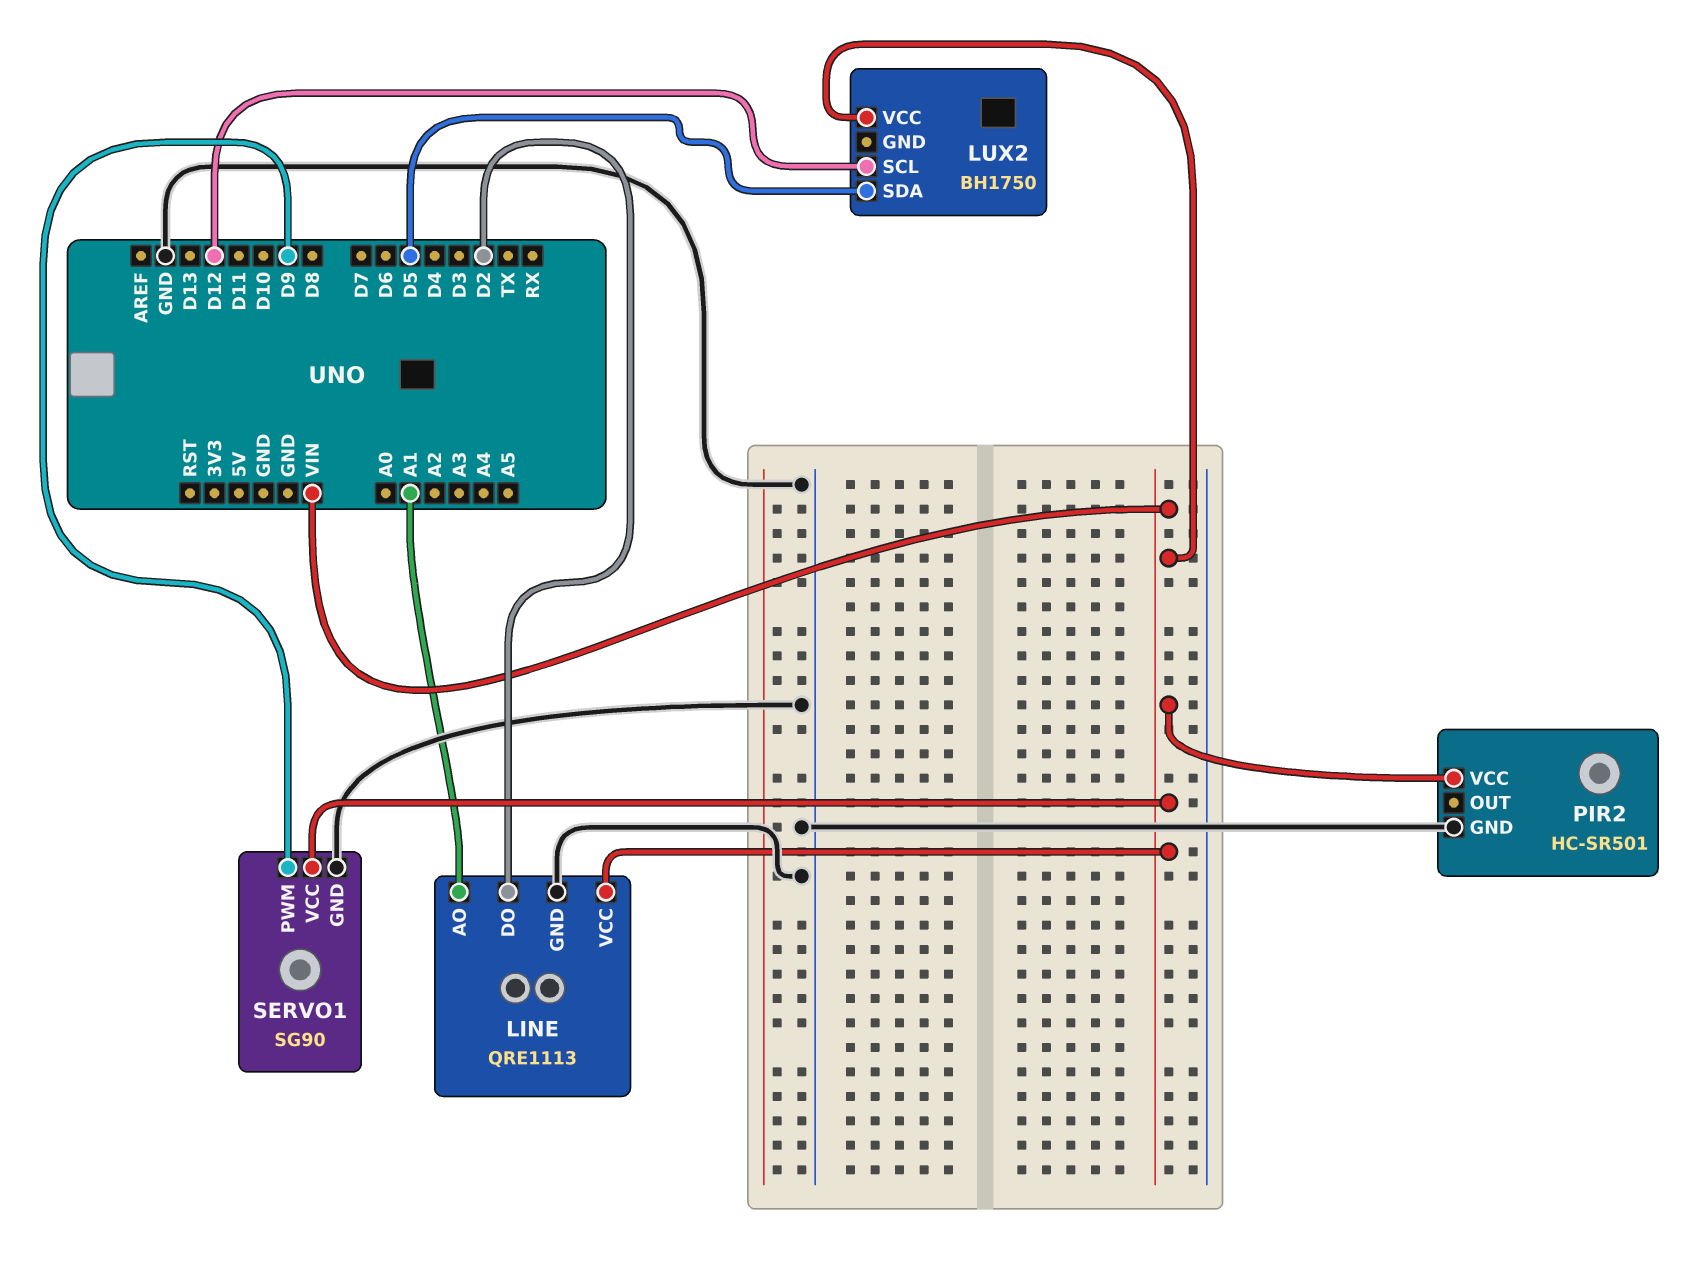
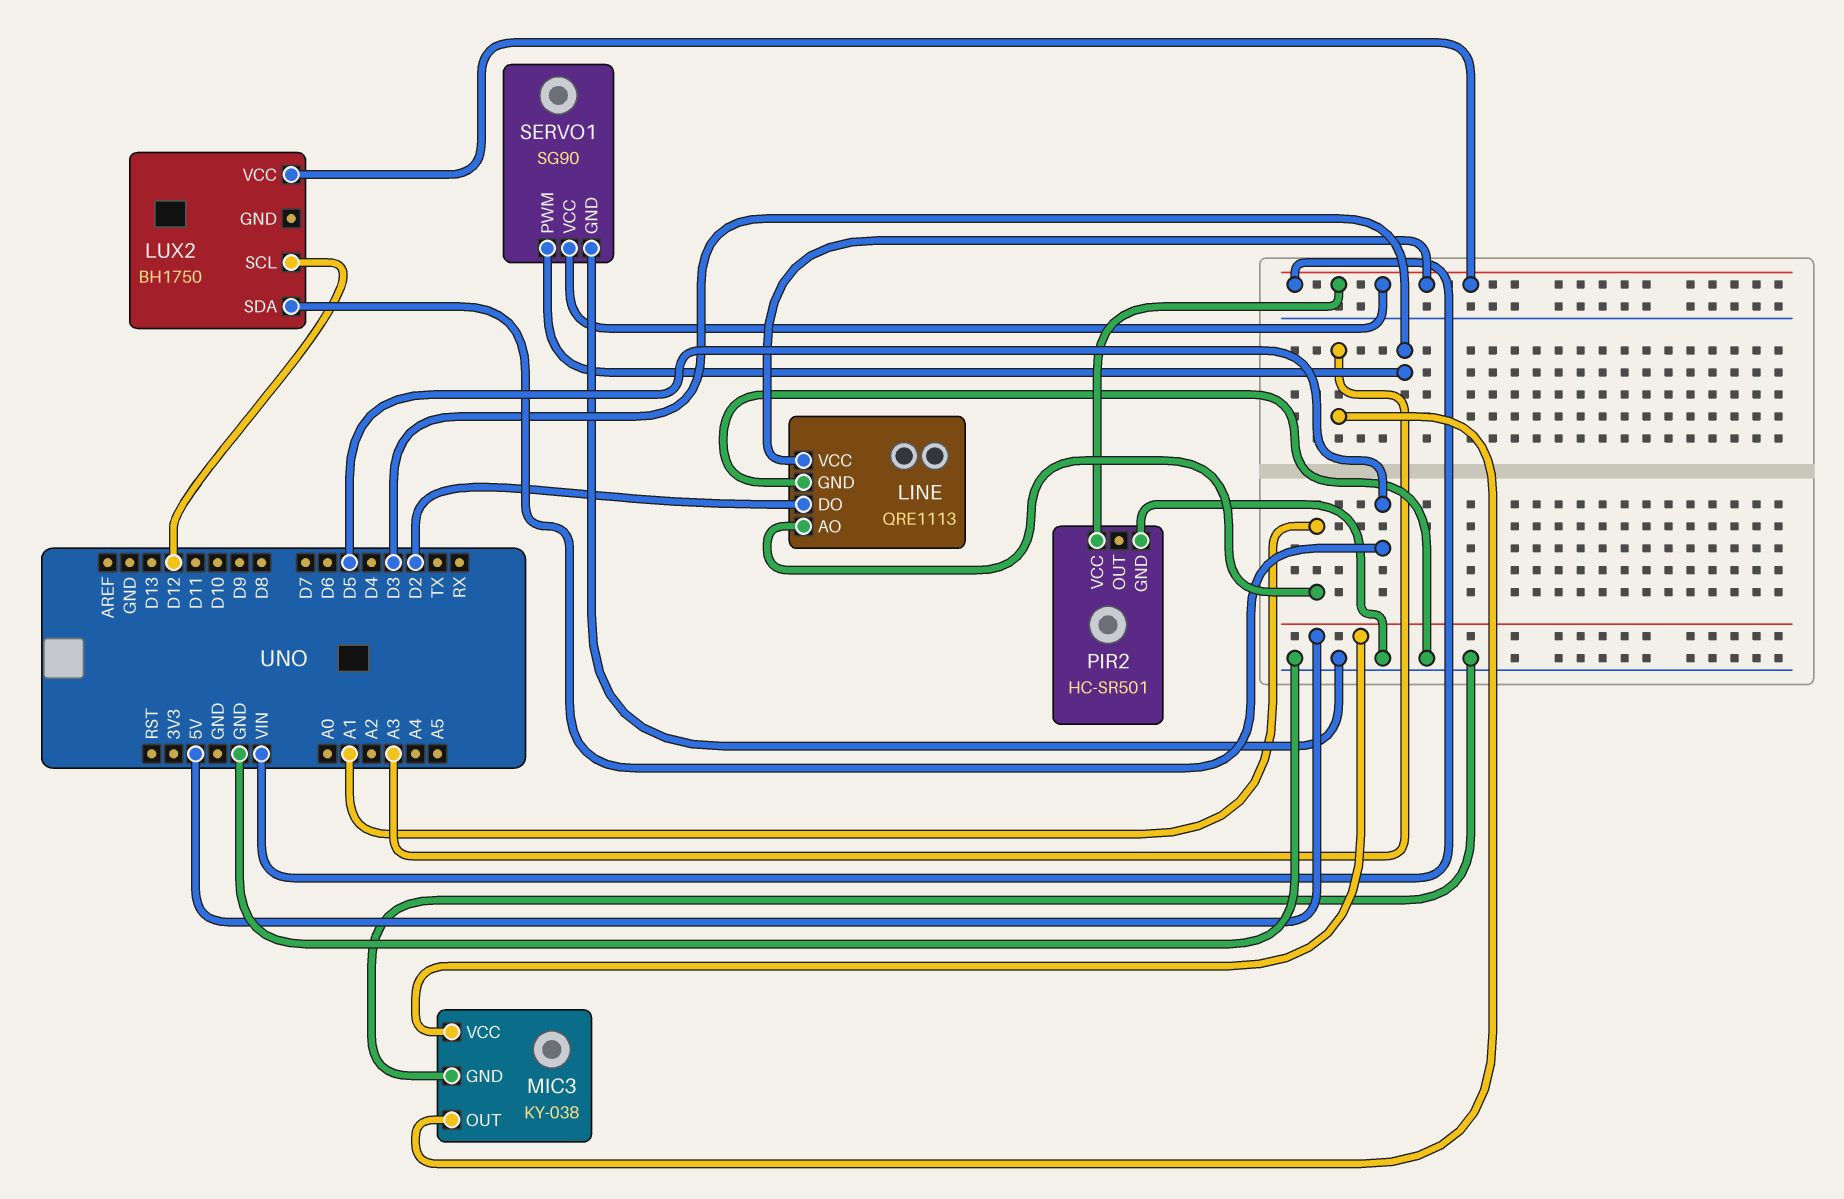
MIC3: none -> KY-038
MIC3 pin GND: none -> GND
MIC3 pin OUT: none -> A3
MIC3 pin VCC: none -> 5V
SERVO1 pin PWM: D9 -> D3

